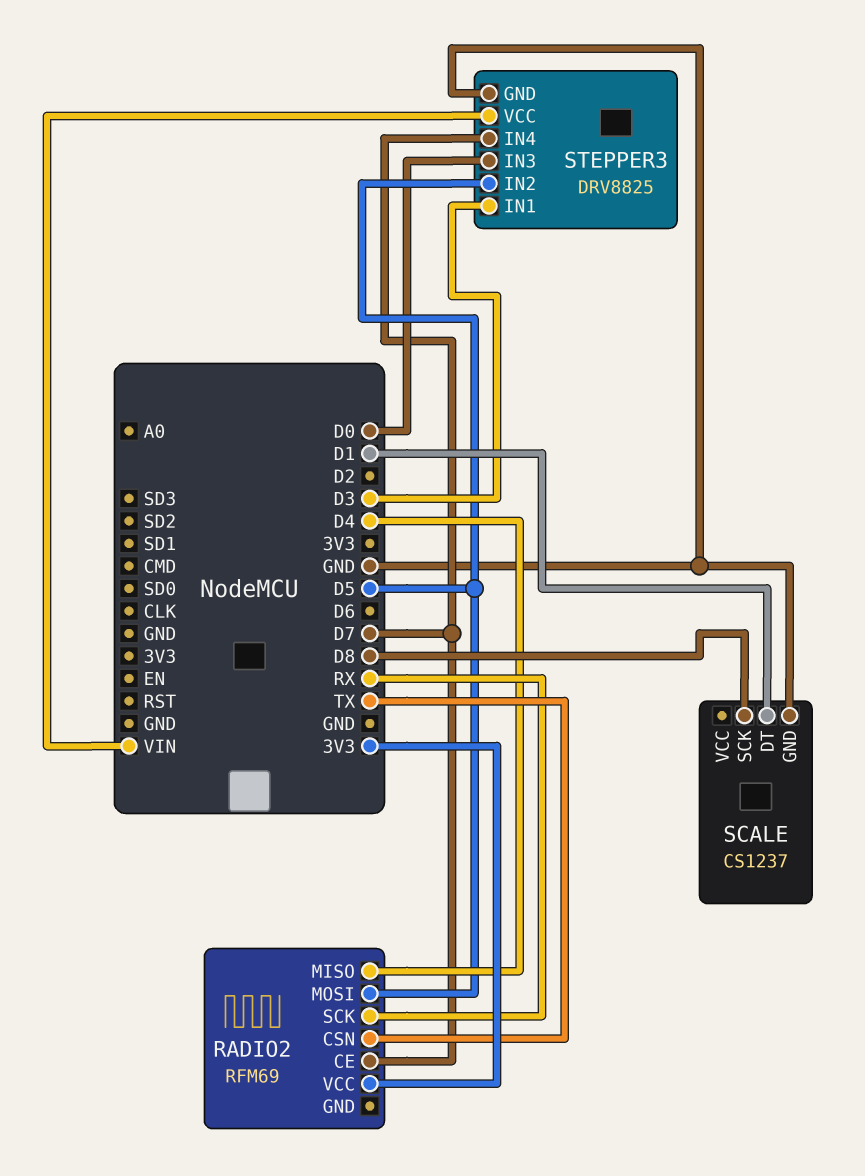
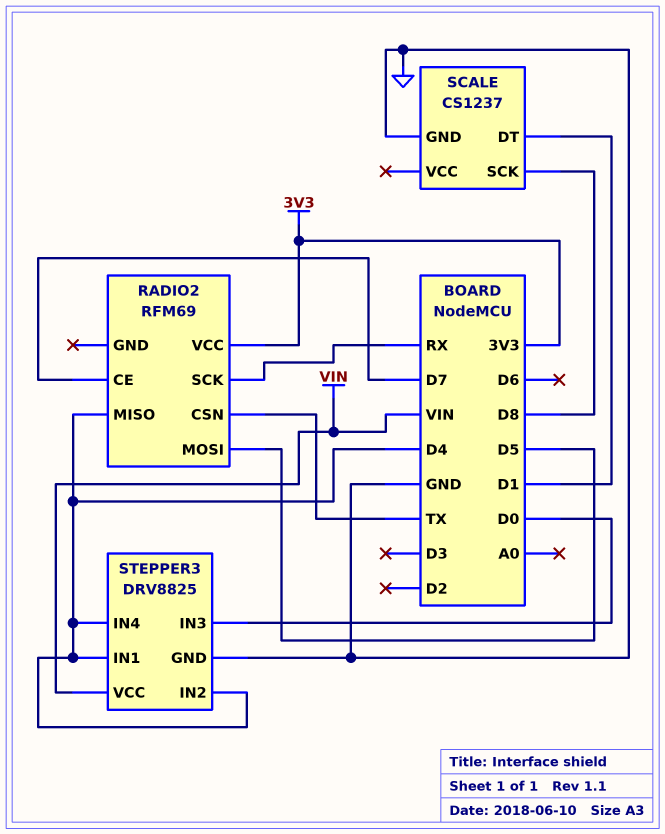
STEPPER3 pin IN1: D3 -> D4
STEPPER3 pin IN2: D5 -> D4
STEPPER3 pin IN4: D7 -> D4

